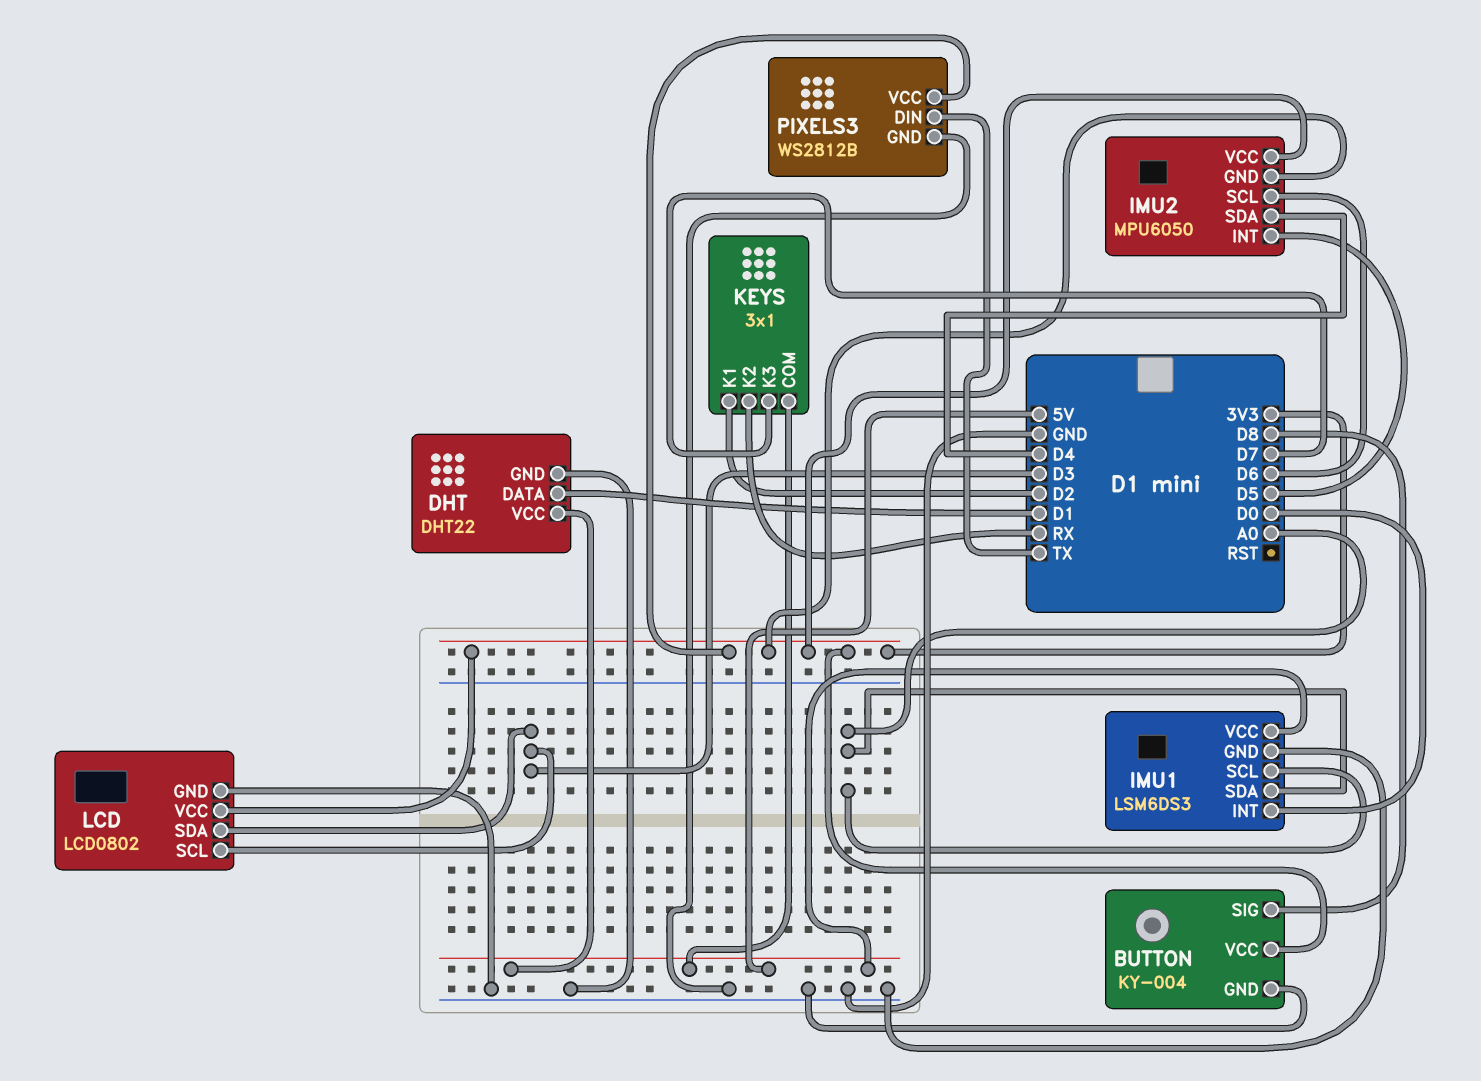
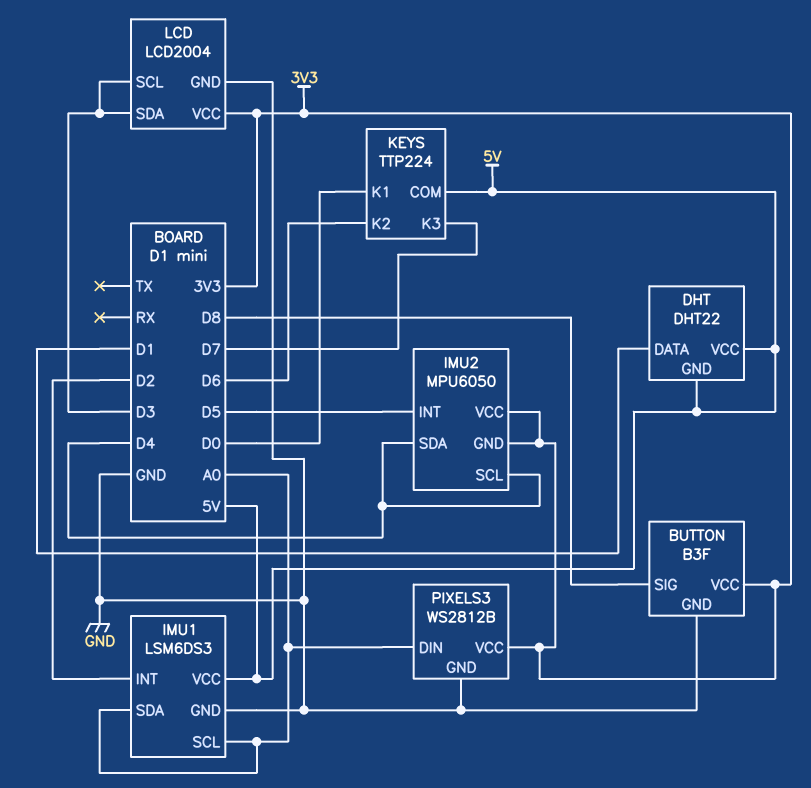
BUTTON: KY-004 -> B3F
DHT pin GND: GND -> 5V
IMU1 pin INT: D0 -> D2
IMU2 pin SCL: D6 -> D4
KEYS: 3x1 -> TTP224
KEYS pin K1: D2 -> D0
KEYS pin K2: RX -> D6
LCD: LCD0802 -> LCD2004
PIXELS3 pin DIN: TX -> A0

